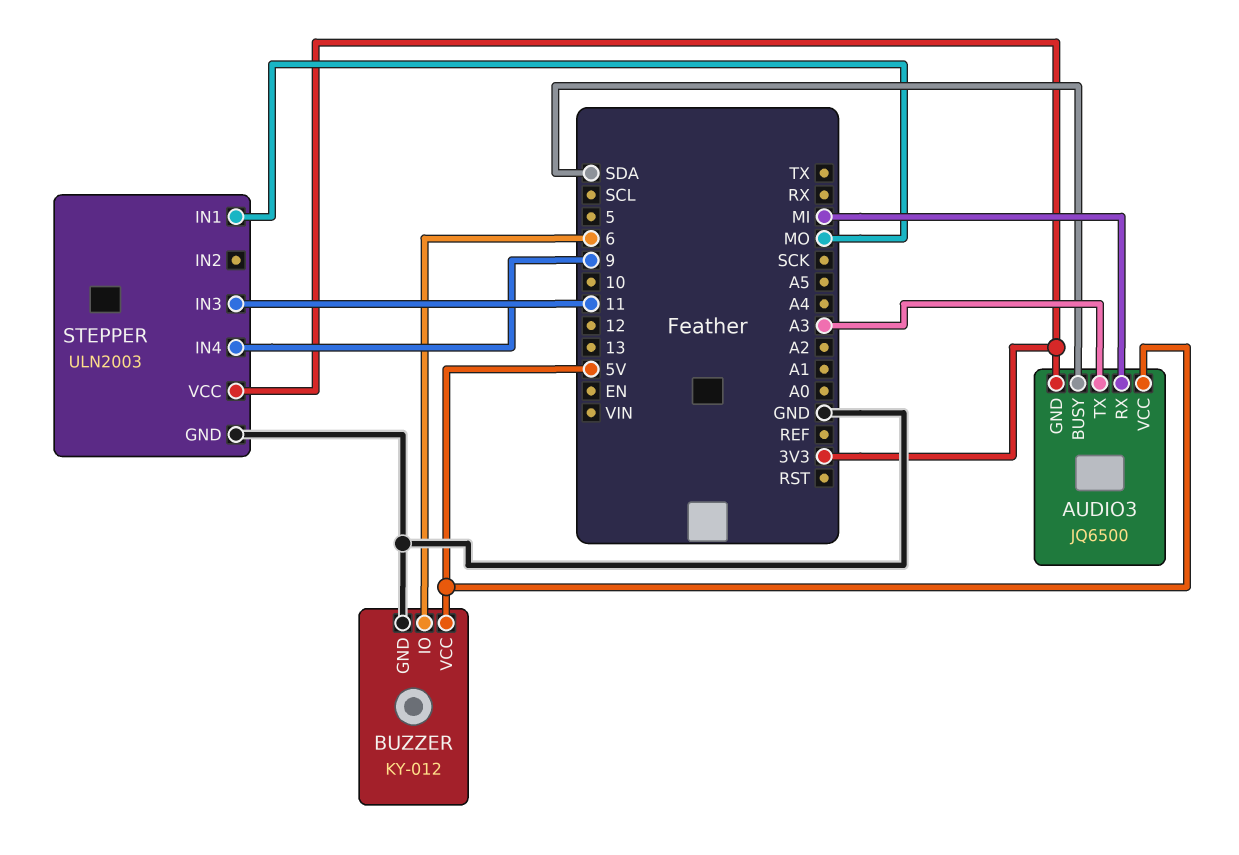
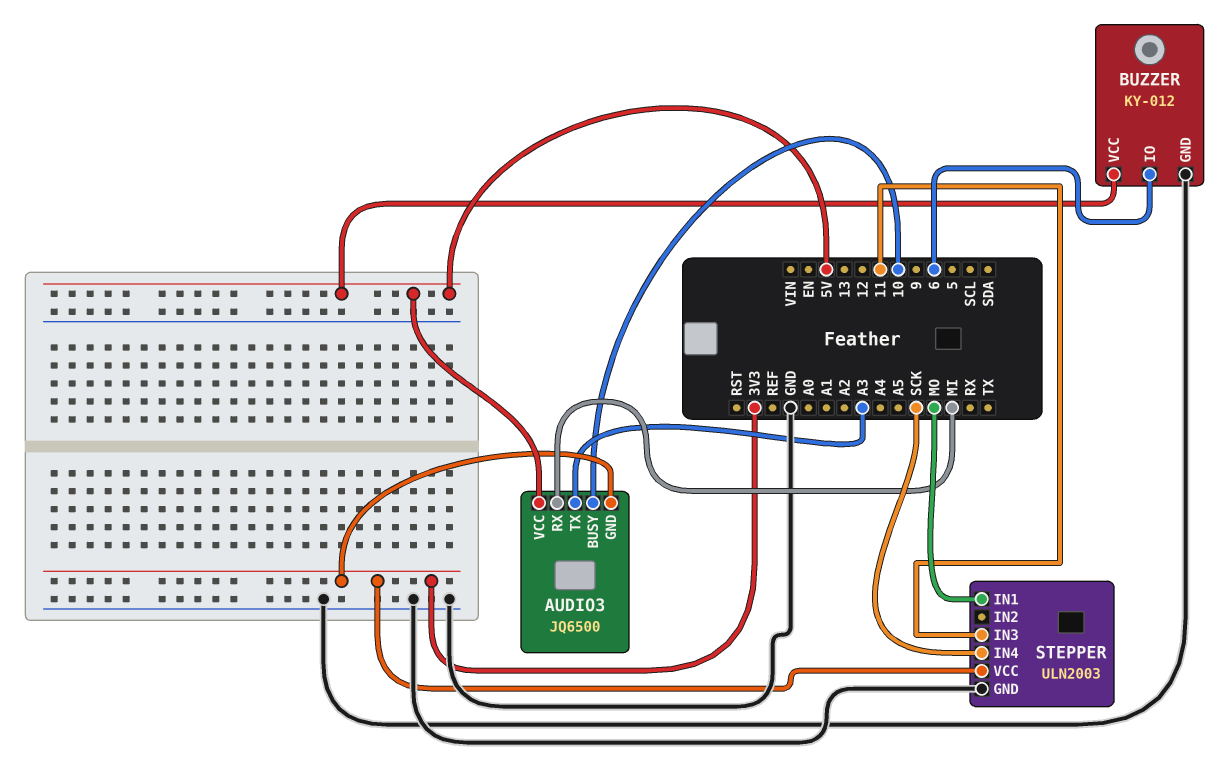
AUDIO3 pin BUSY: SDA -> 10
STEPPER pin IN4: 9 -> SCK

